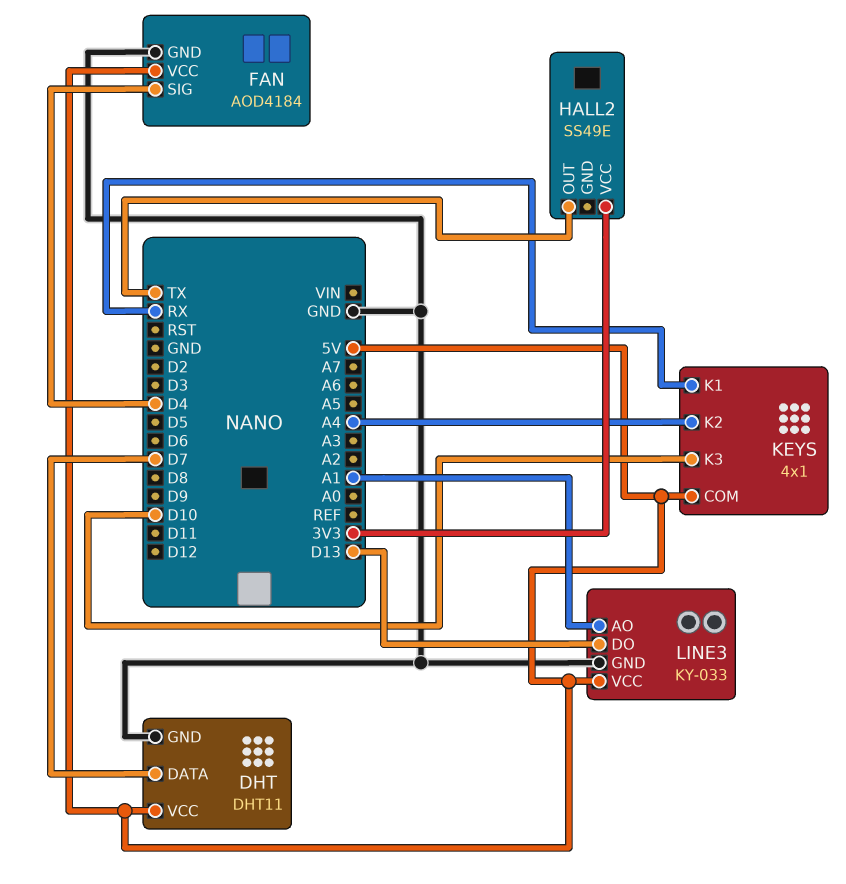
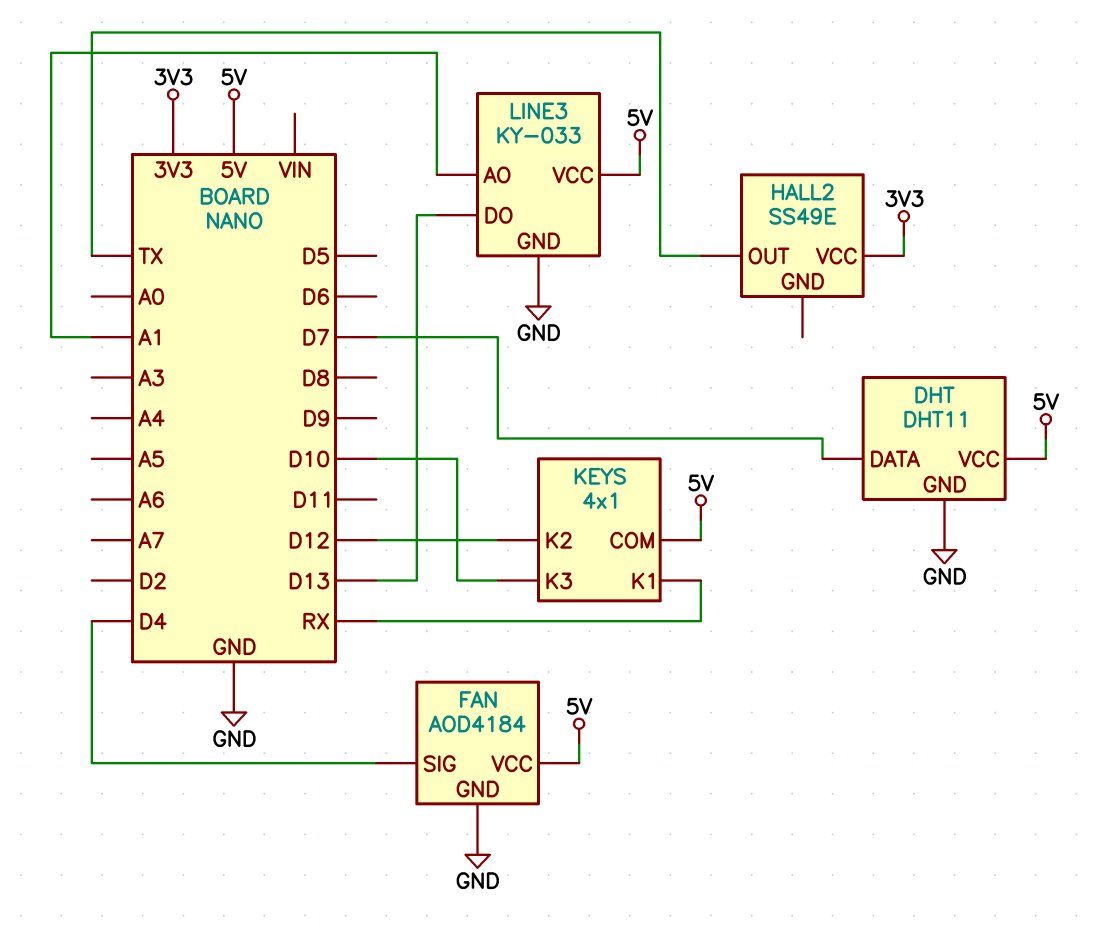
KEYS pin K2: A4 -> D12

